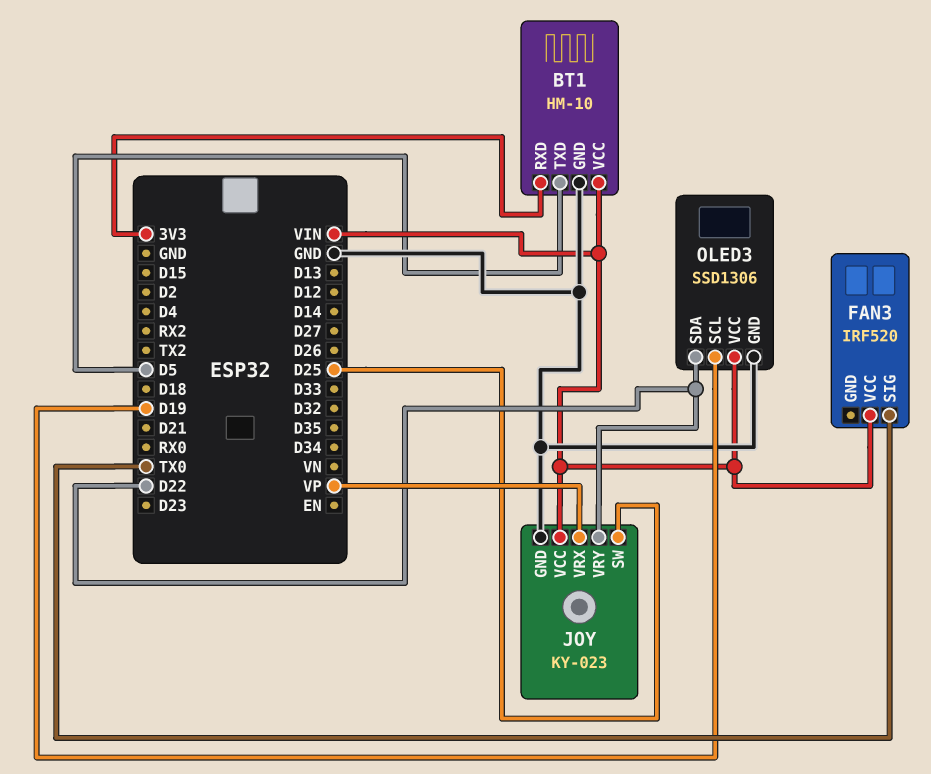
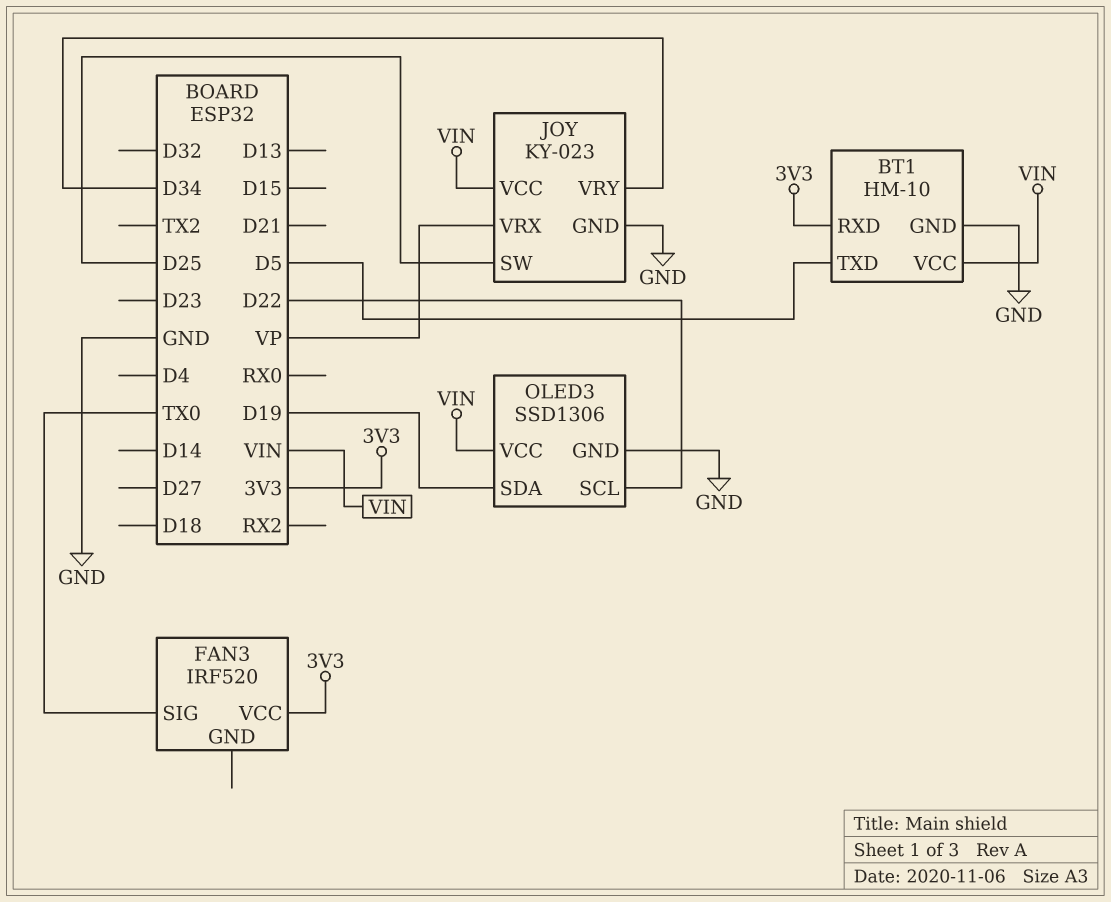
FAN3 pin VCC: VIN -> 3V3
JOY pin VRY: D22 -> D34
OLED3 pin SCL: D19 -> D22
OLED3 pin SDA: D22 -> D19

